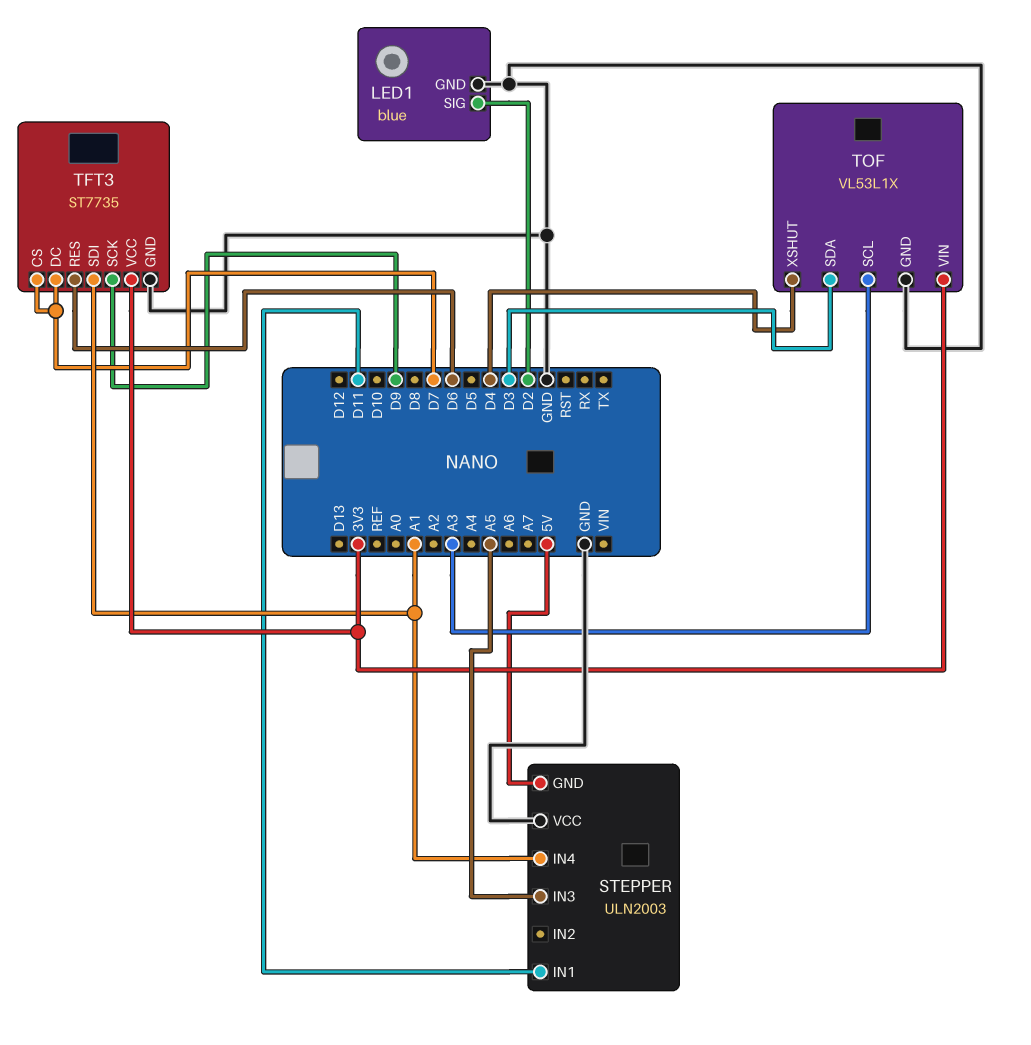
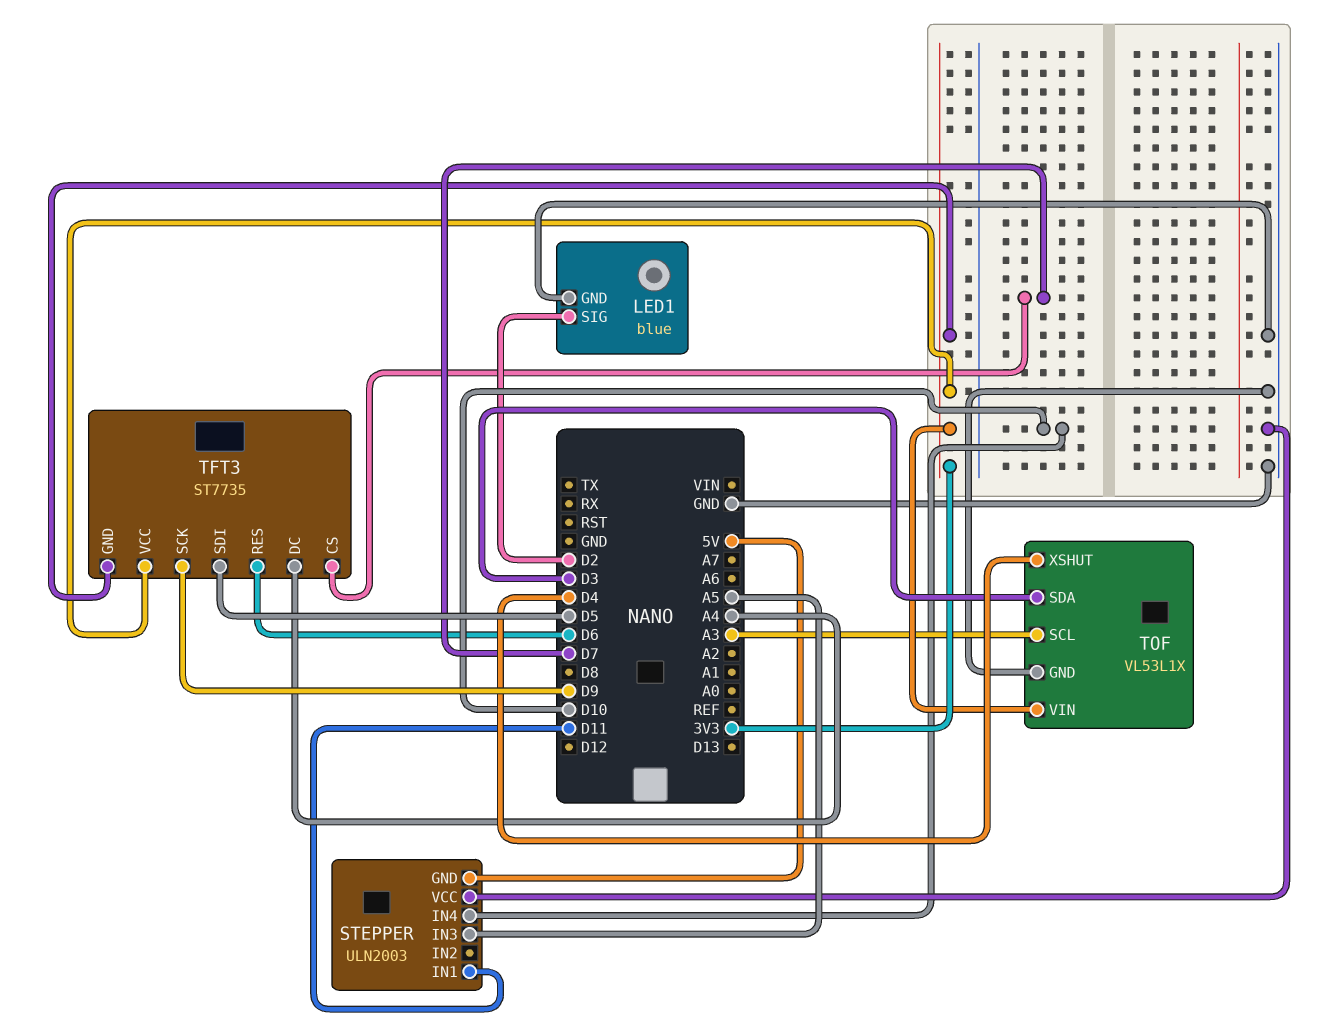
STEPPER pin IN4: A1 -> D10
TFT3 pin DC: D7 -> A4
TFT3 pin GND: GND -> 3V3
TFT3 pin SDI: A1 -> D5

